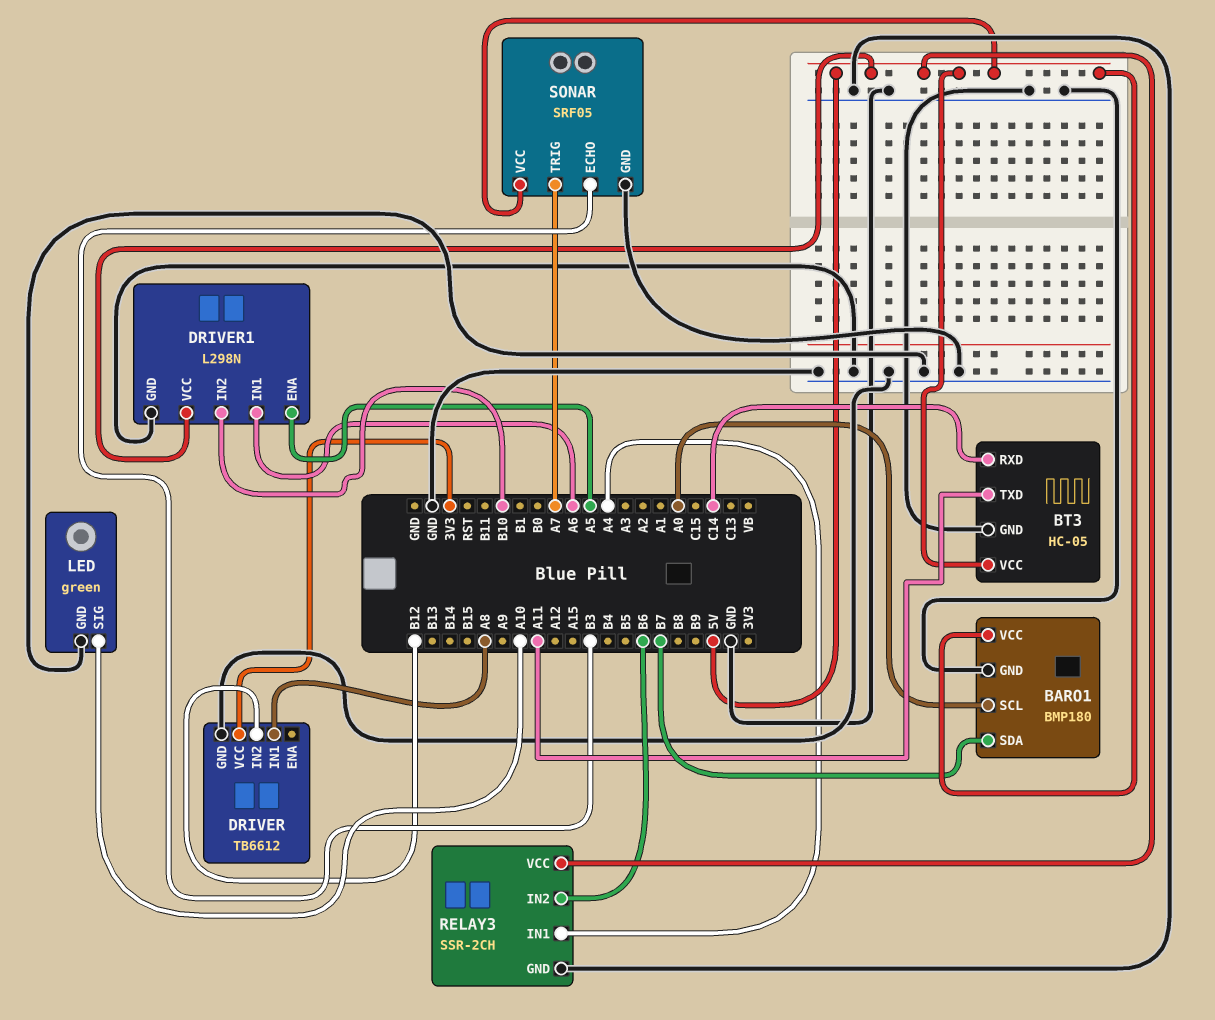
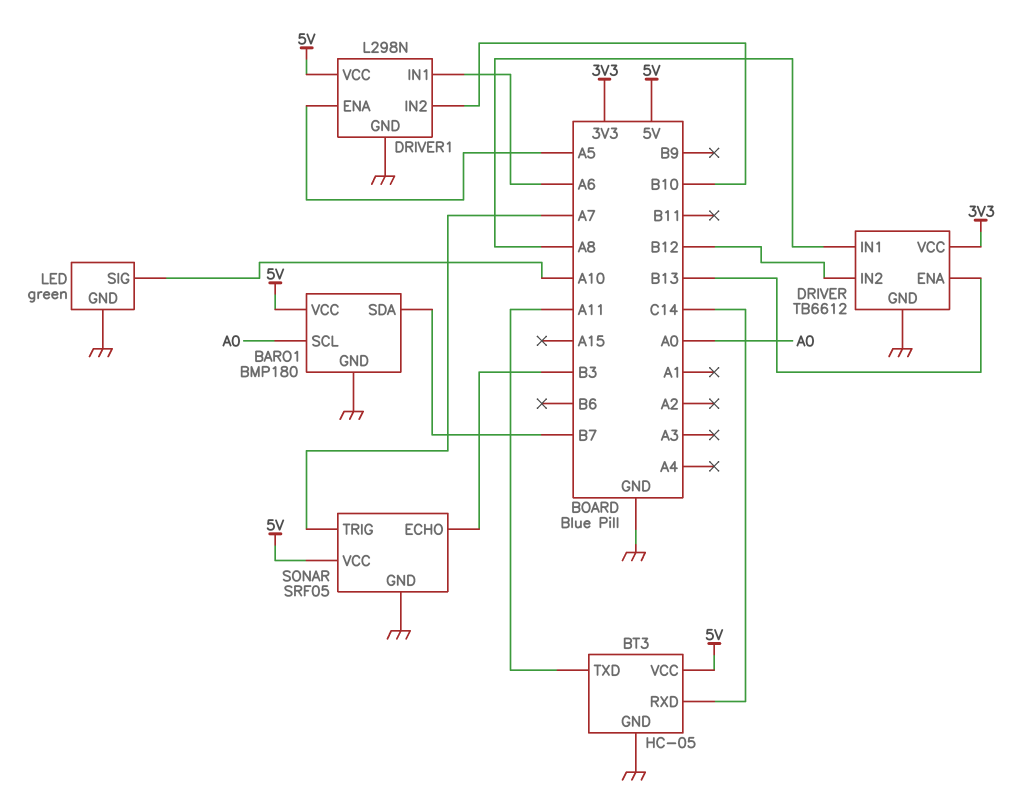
DRIVER pin ENA: none -> B13
RELAY3: SSR-2CH -> none
RELAY3 pin GND: GND -> none
RELAY3 pin IN1: A4 -> none
RELAY3 pin IN2: B6 -> none
RELAY3 pin VCC: 5V -> none

